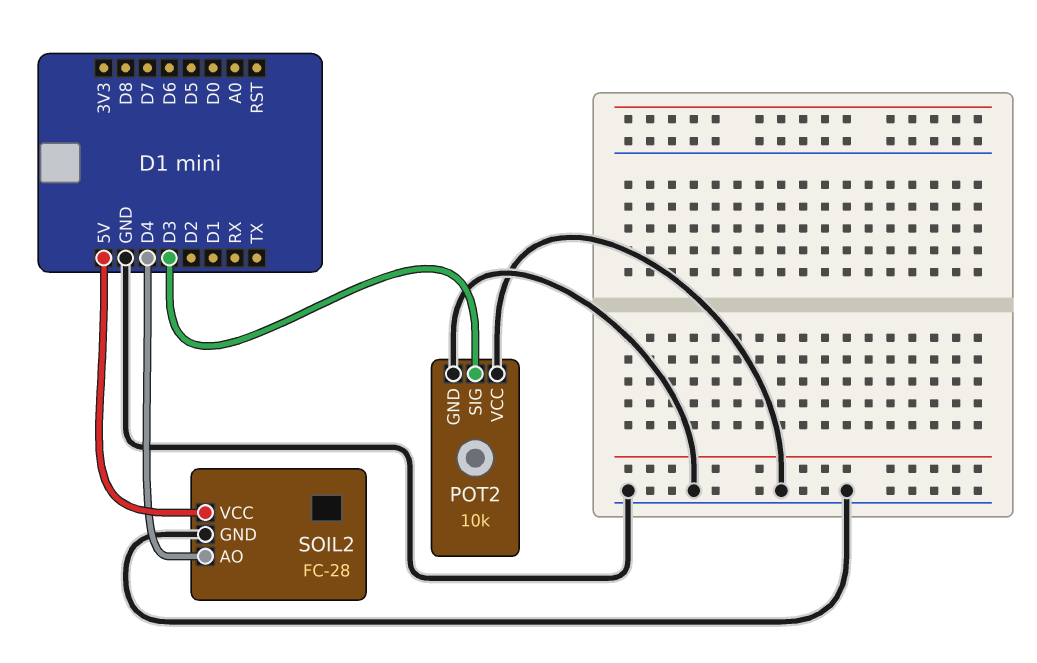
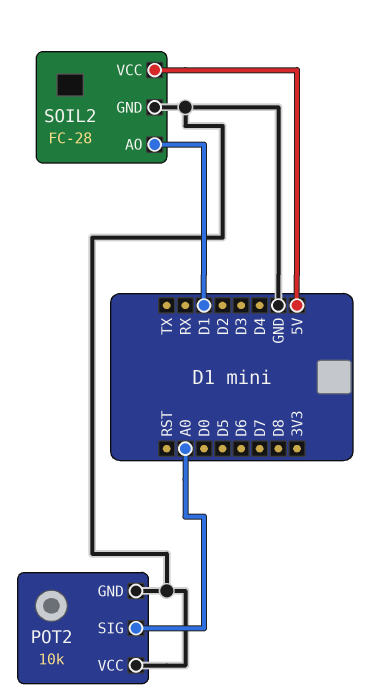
POT2 pin SIG: D3 -> A0
SOIL2 pin AO: D4 -> D1

